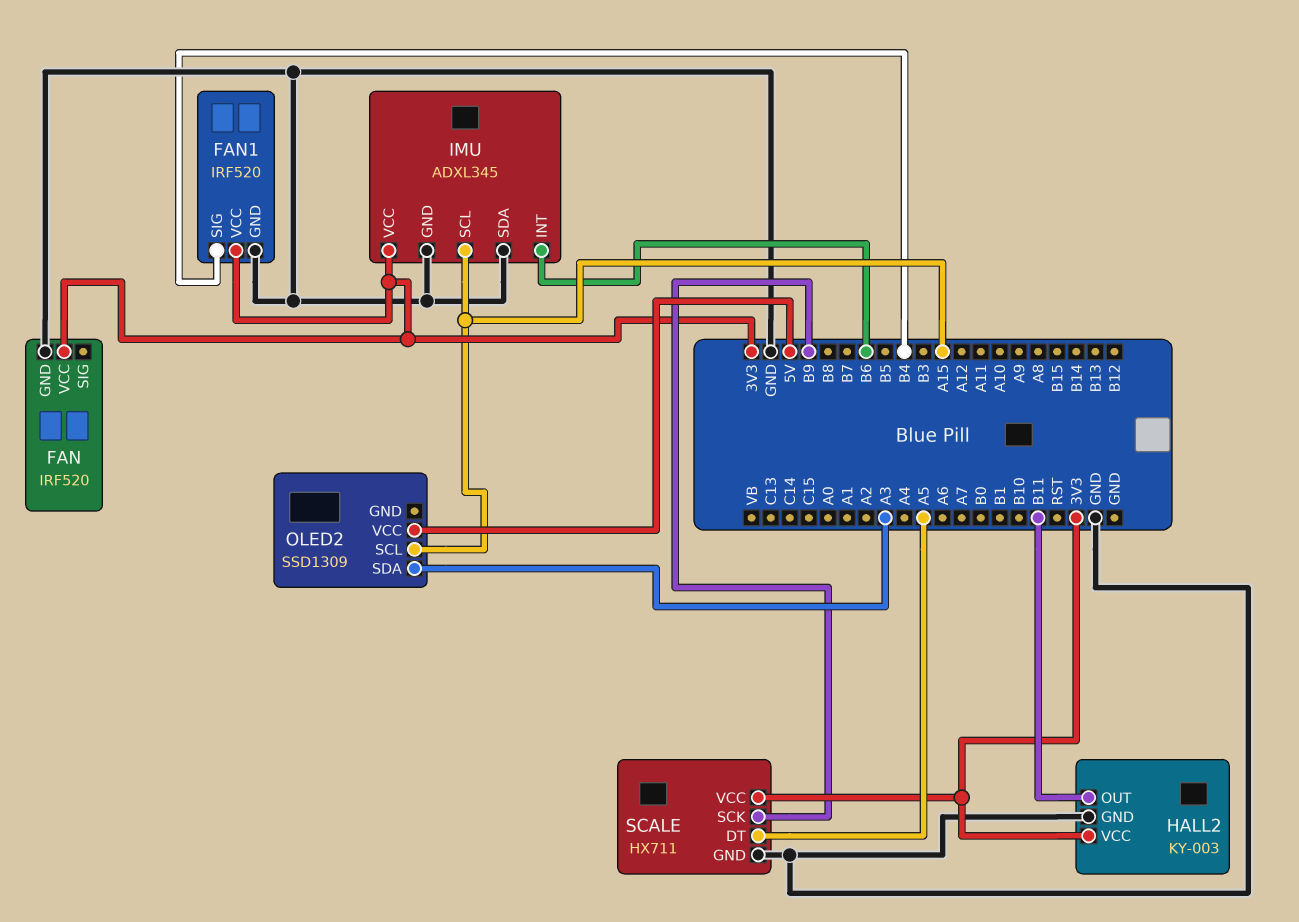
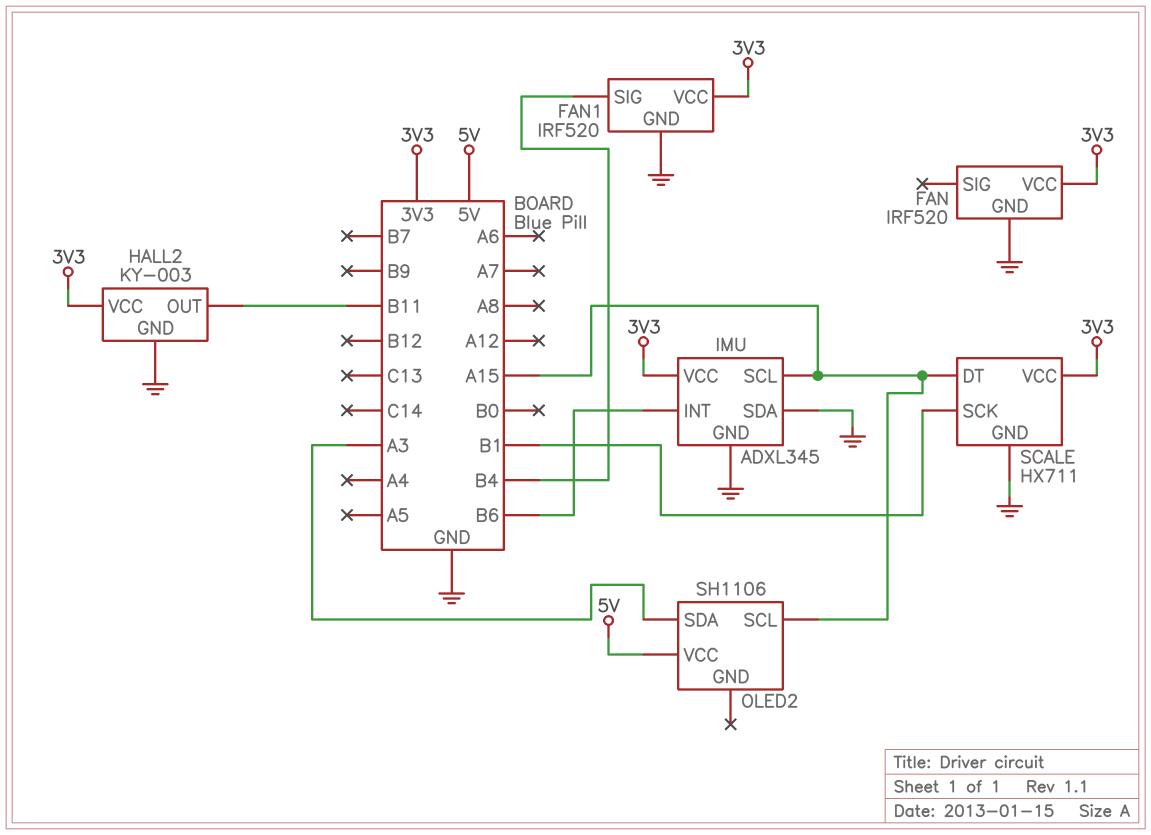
OLED2: SSD1309 -> SH1106
SCALE pin DT: A5 -> A15
SCALE pin SCK: B9 -> B1

